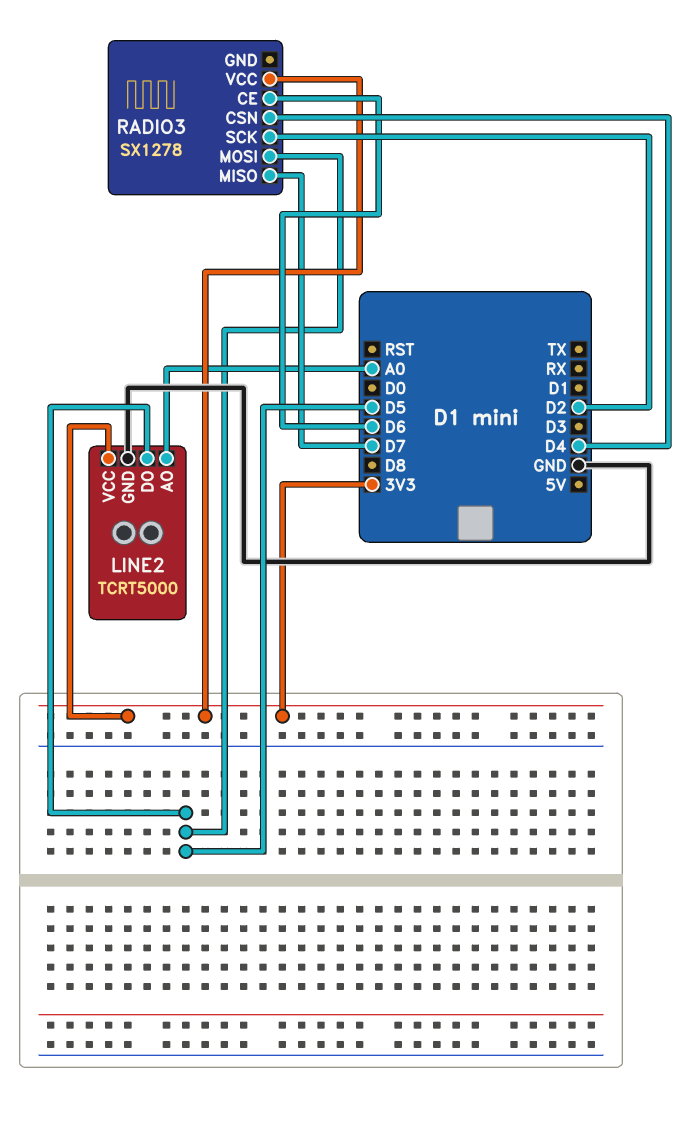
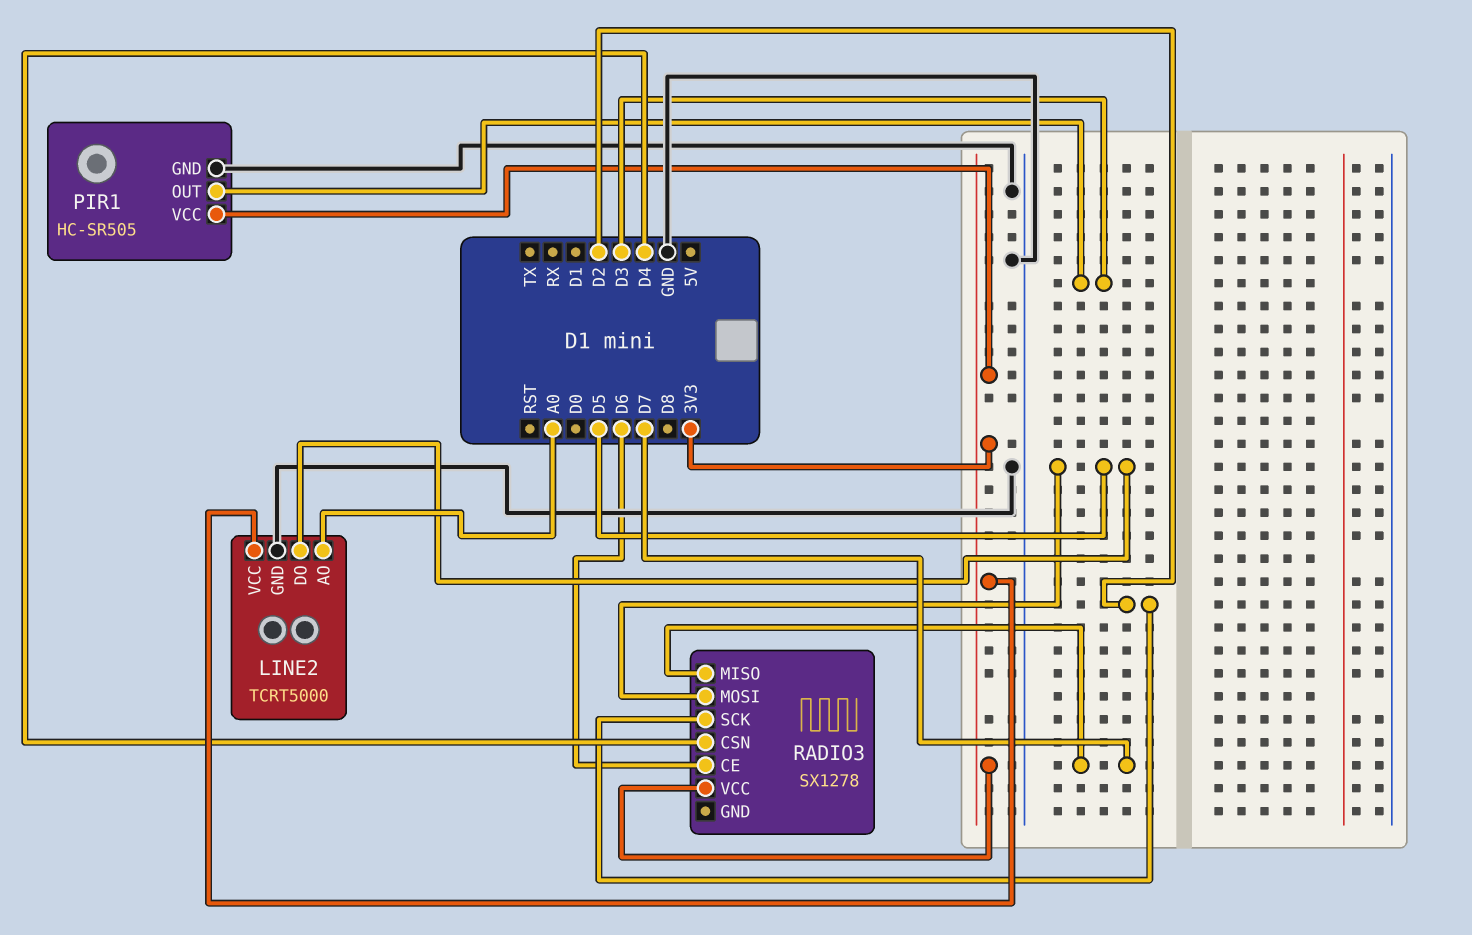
PIR1: none -> HC-SR505
PIR1 pin GND: none -> GND
PIR1 pin OUT: none -> D3
PIR1 pin VCC: none -> 3V3

